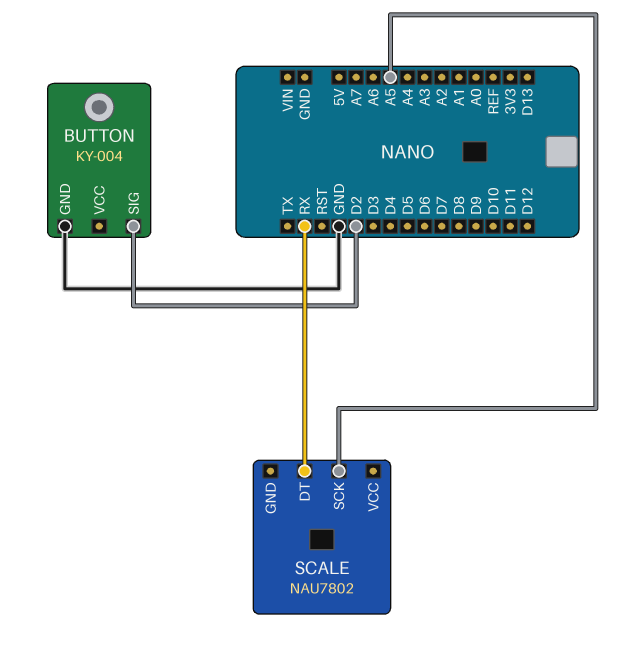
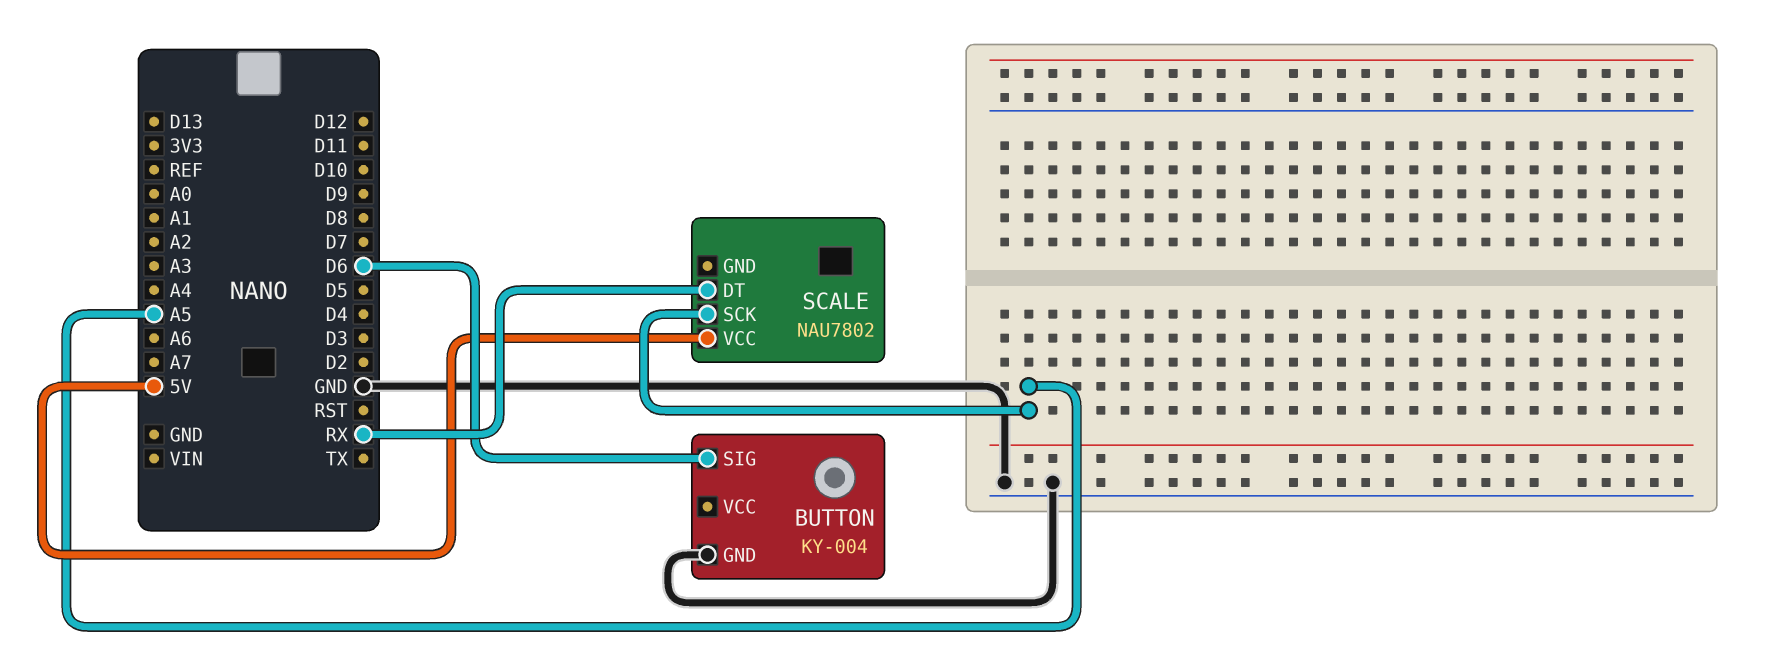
BUTTON pin SIG: D2 -> D6
SCALE pin VCC: none -> 5V

